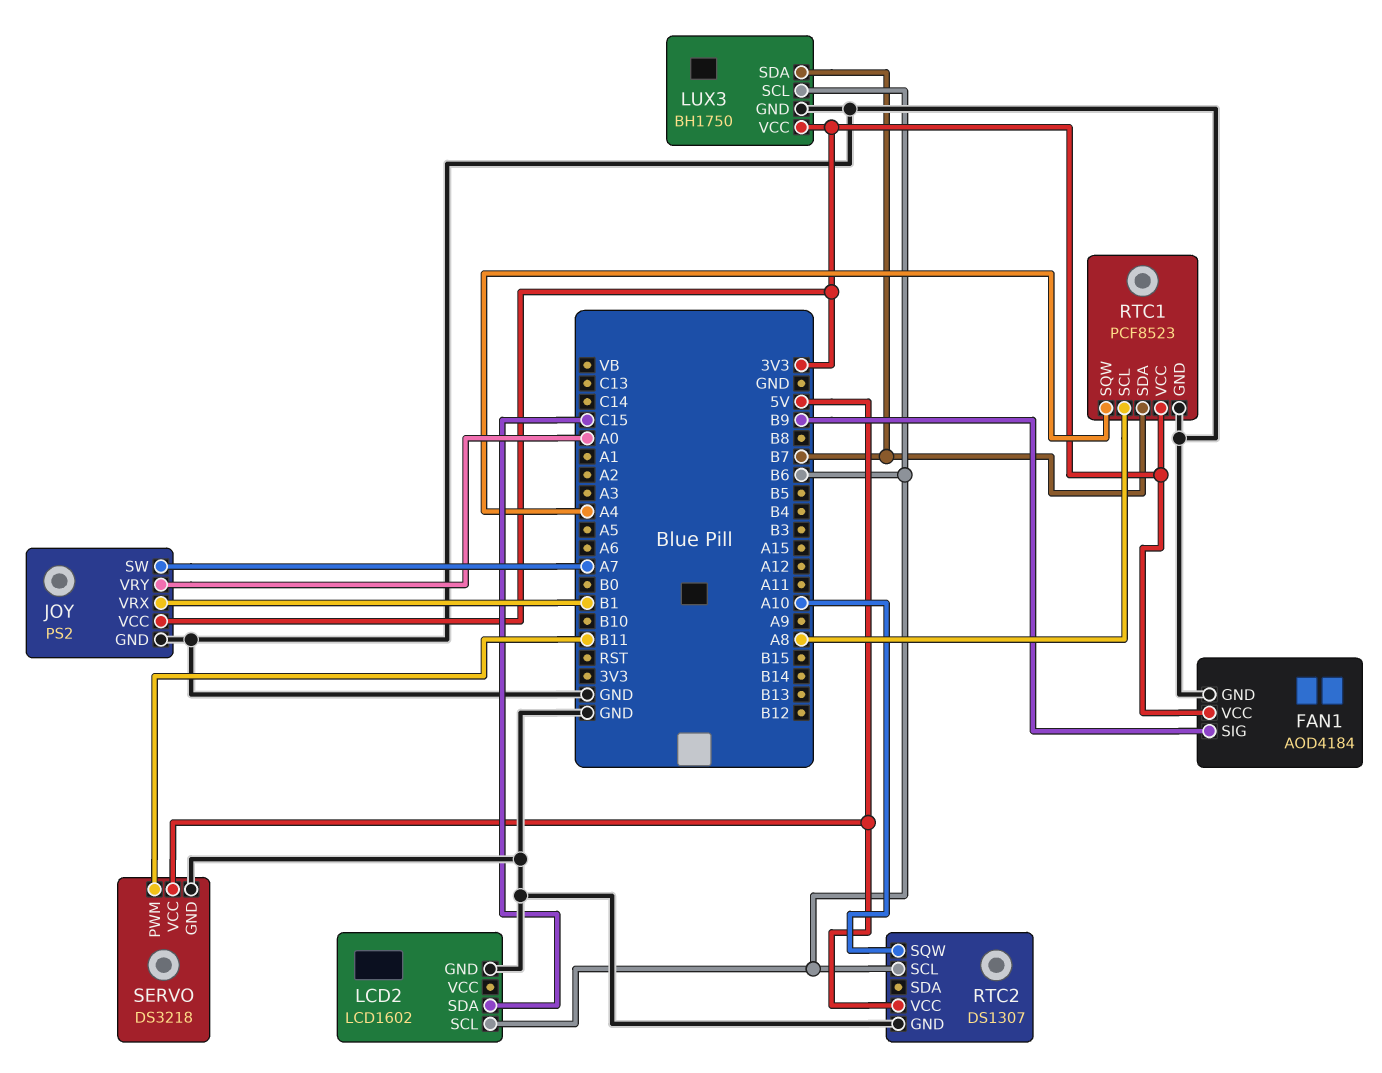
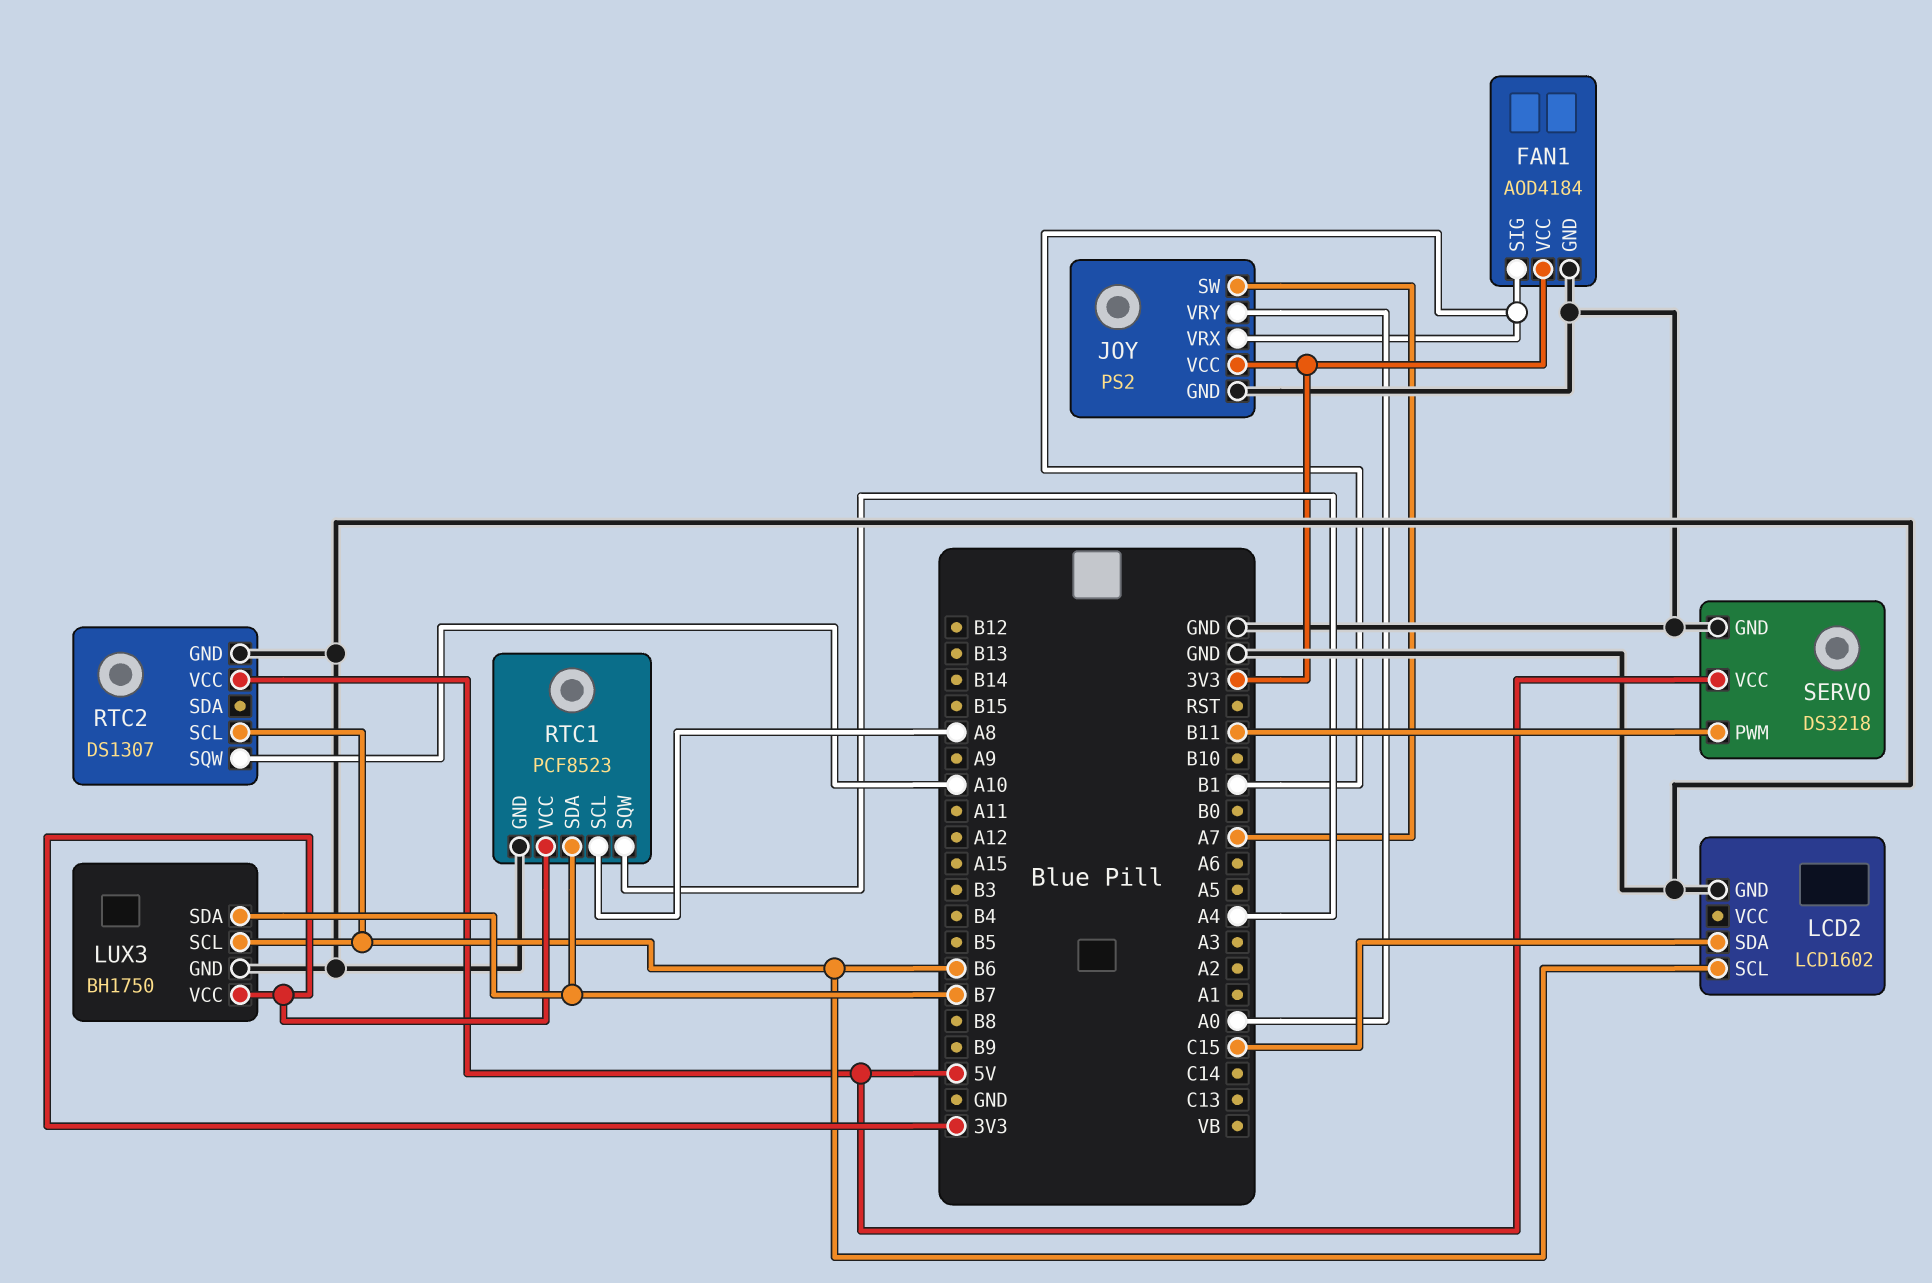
FAN1 pin SIG: B9 -> B1

